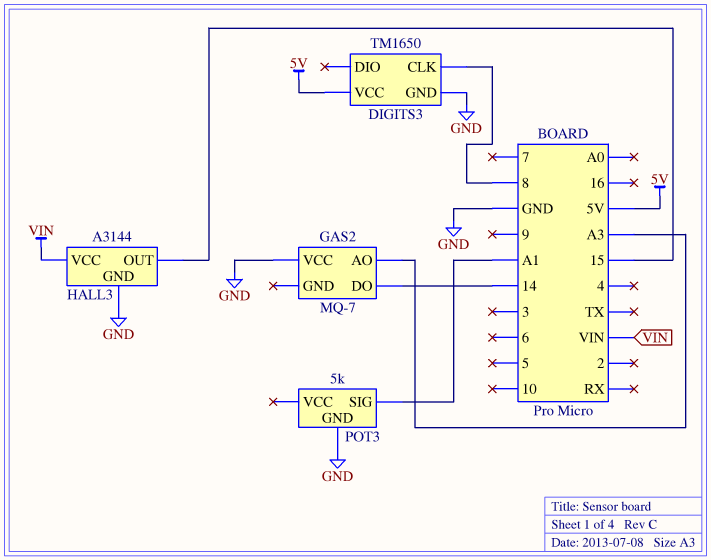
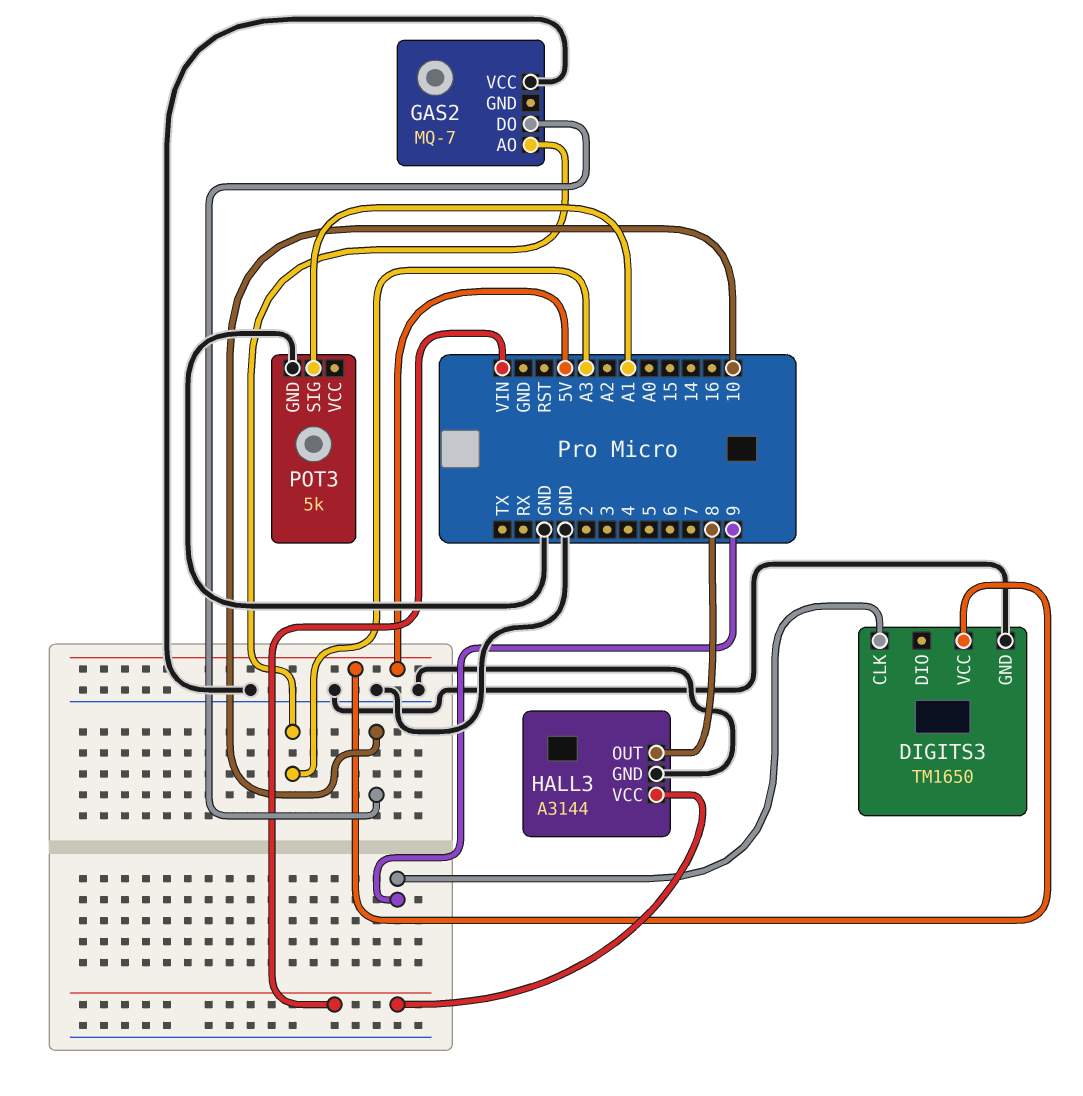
DIGITS3 pin CLK: 8 -> 9
GAS2 pin DO: 14 -> 10
HALL3 pin OUT: 15 -> 8

